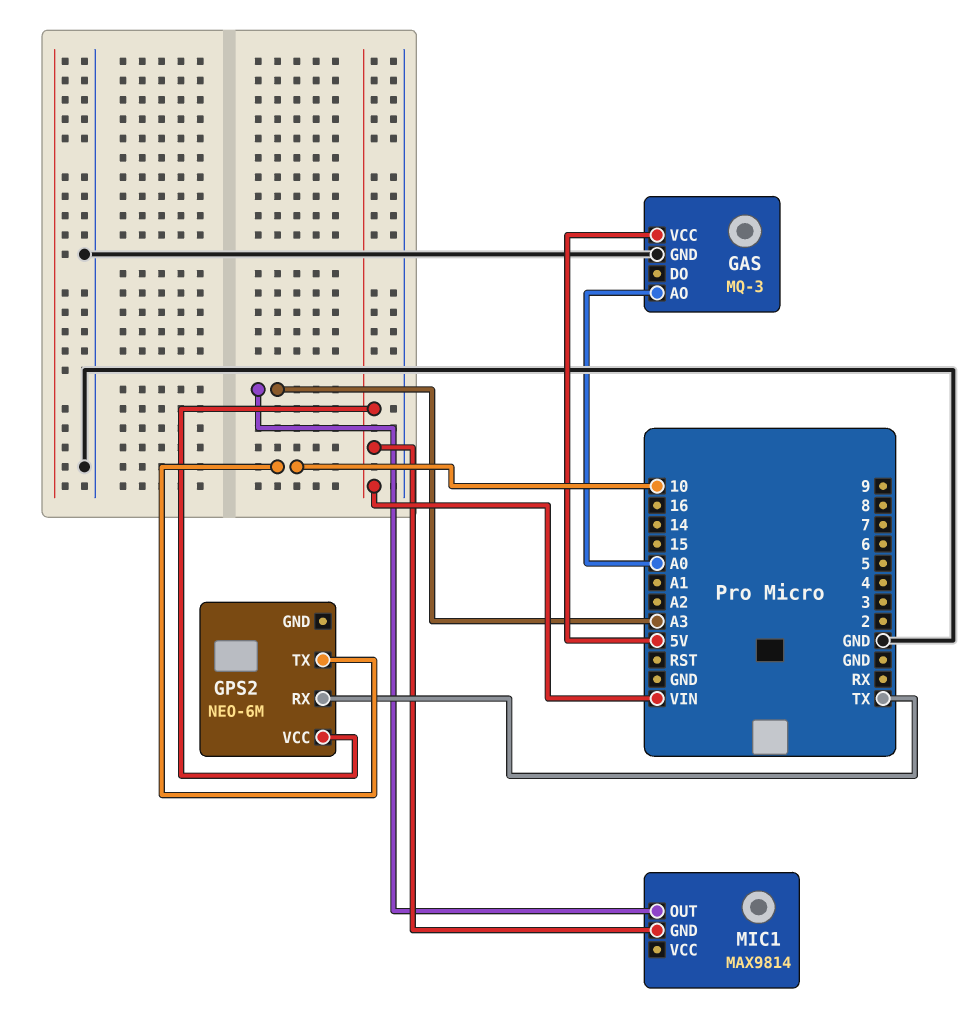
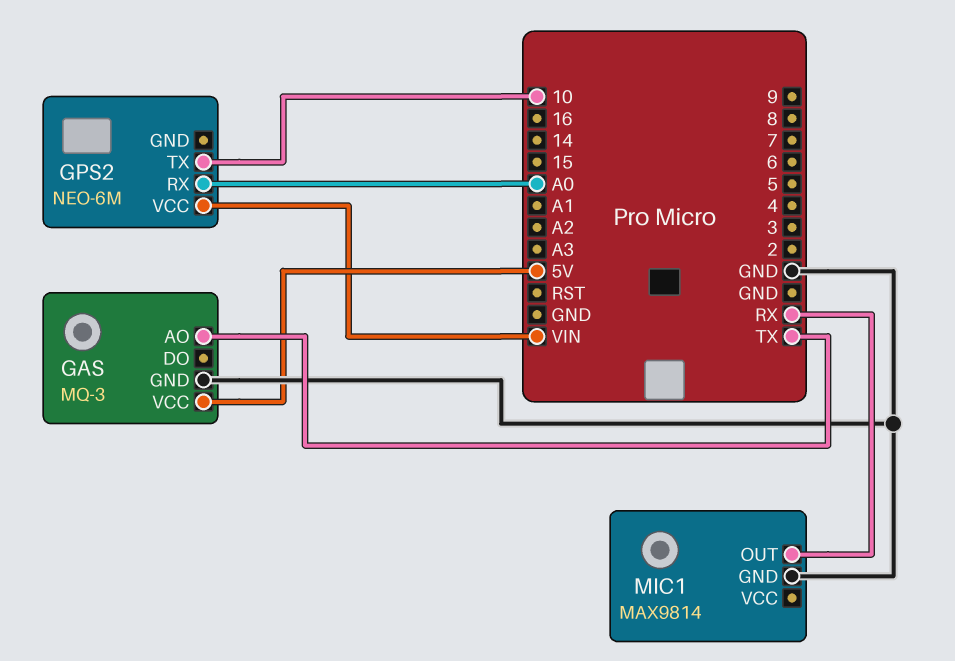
GAS pin AO: A0 -> TX
GPS2 pin RX: TX -> A0
MIC1 pin GND: VIN -> GND
MIC1 pin OUT: A3 -> RX

